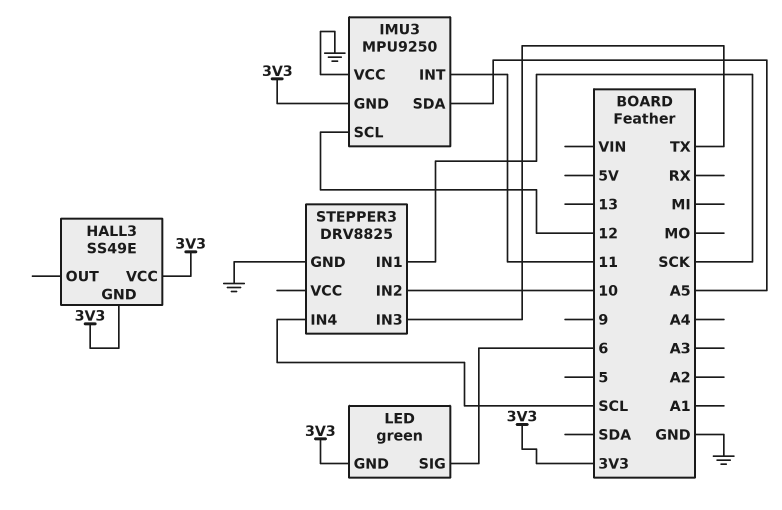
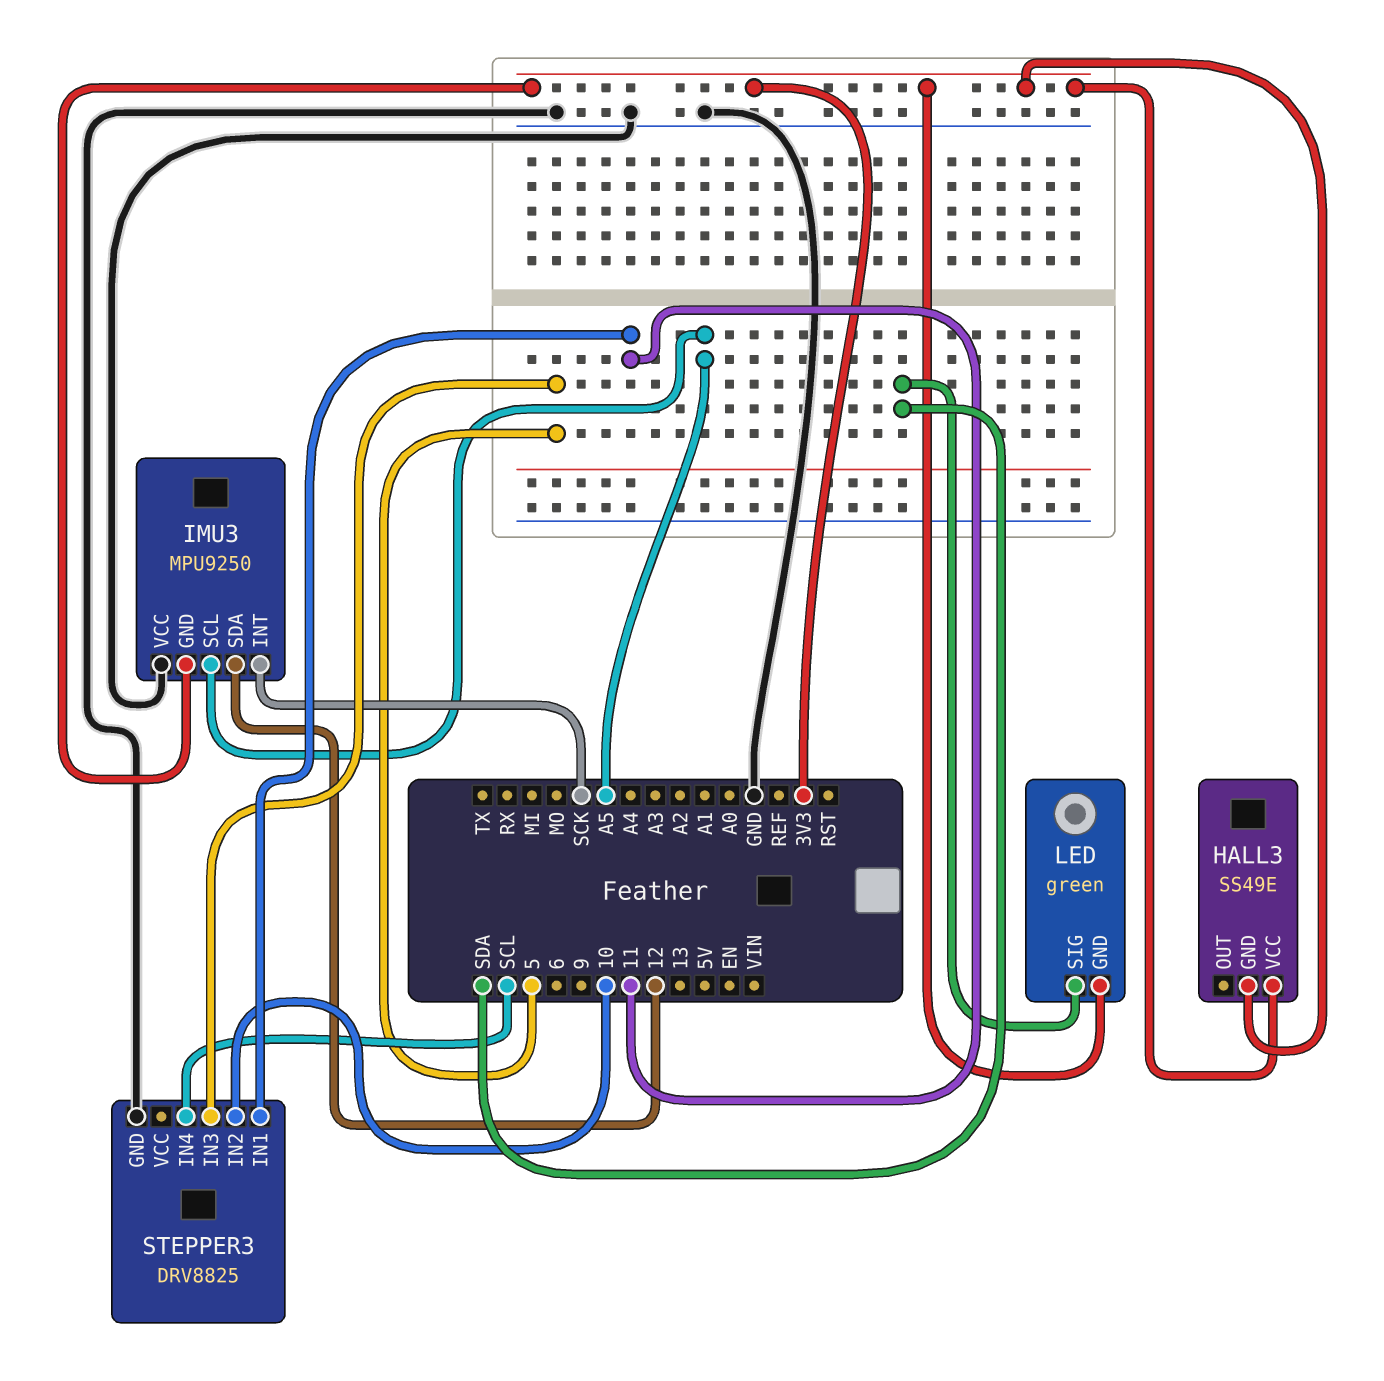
IMU3 pin INT: 11 -> SCK
IMU3 pin SCL: 12 -> A5
IMU3 pin SDA: A5 -> 12
LED pin SIG: 6 -> SDA
STEPPER3 pin IN1: SCK -> 11
STEPPER3 pin IN3: TX -> 5

